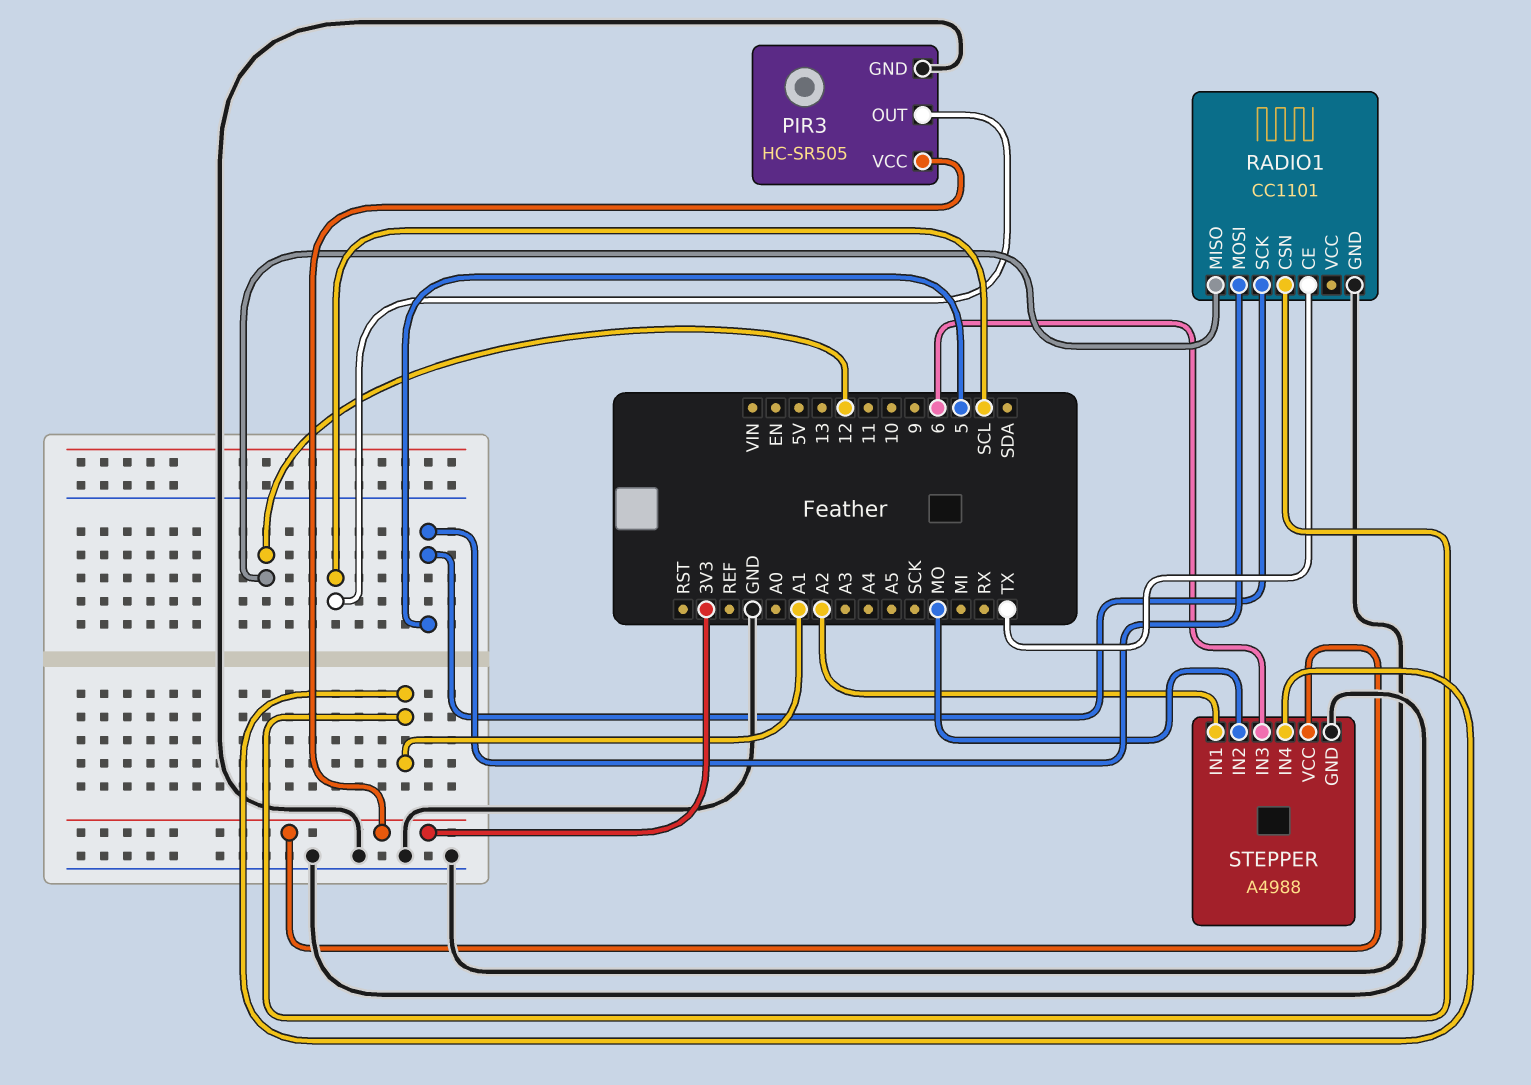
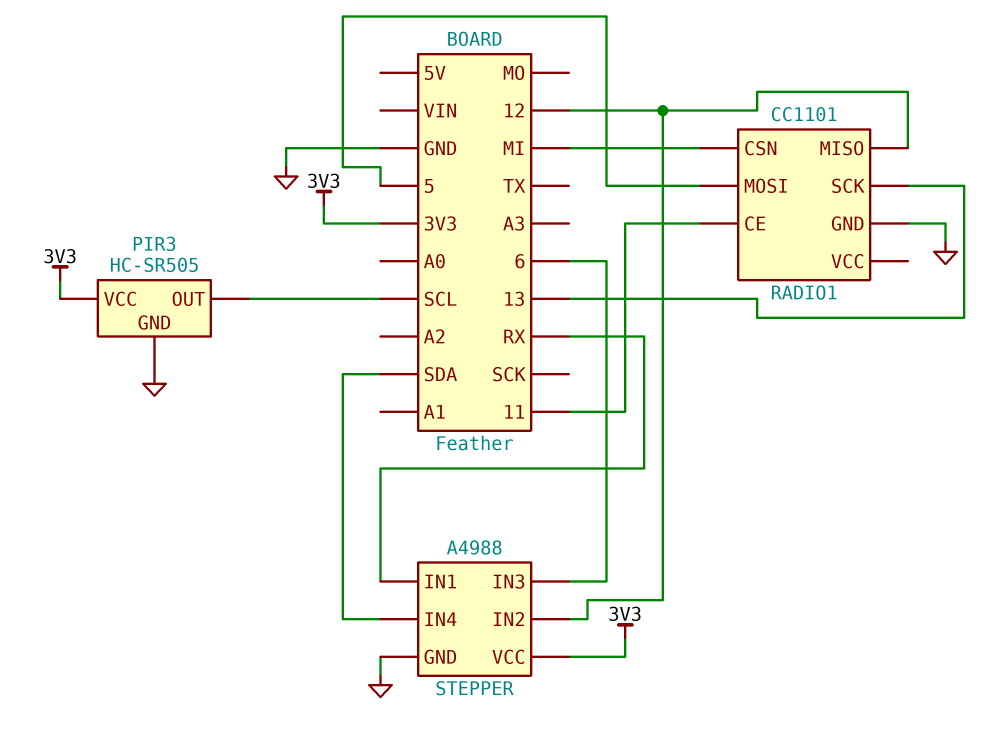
RADIO1 pin CE: TX -> 11
RADIO1 pin CSN: A1 -> MI
RADIO1 pin SCK: 5 -> 13
STEPPER pin IN1: A2 -> RX
STEPPER pin IN2: MO -> 12
STEPPER pin IN4: A1 -> SDA

